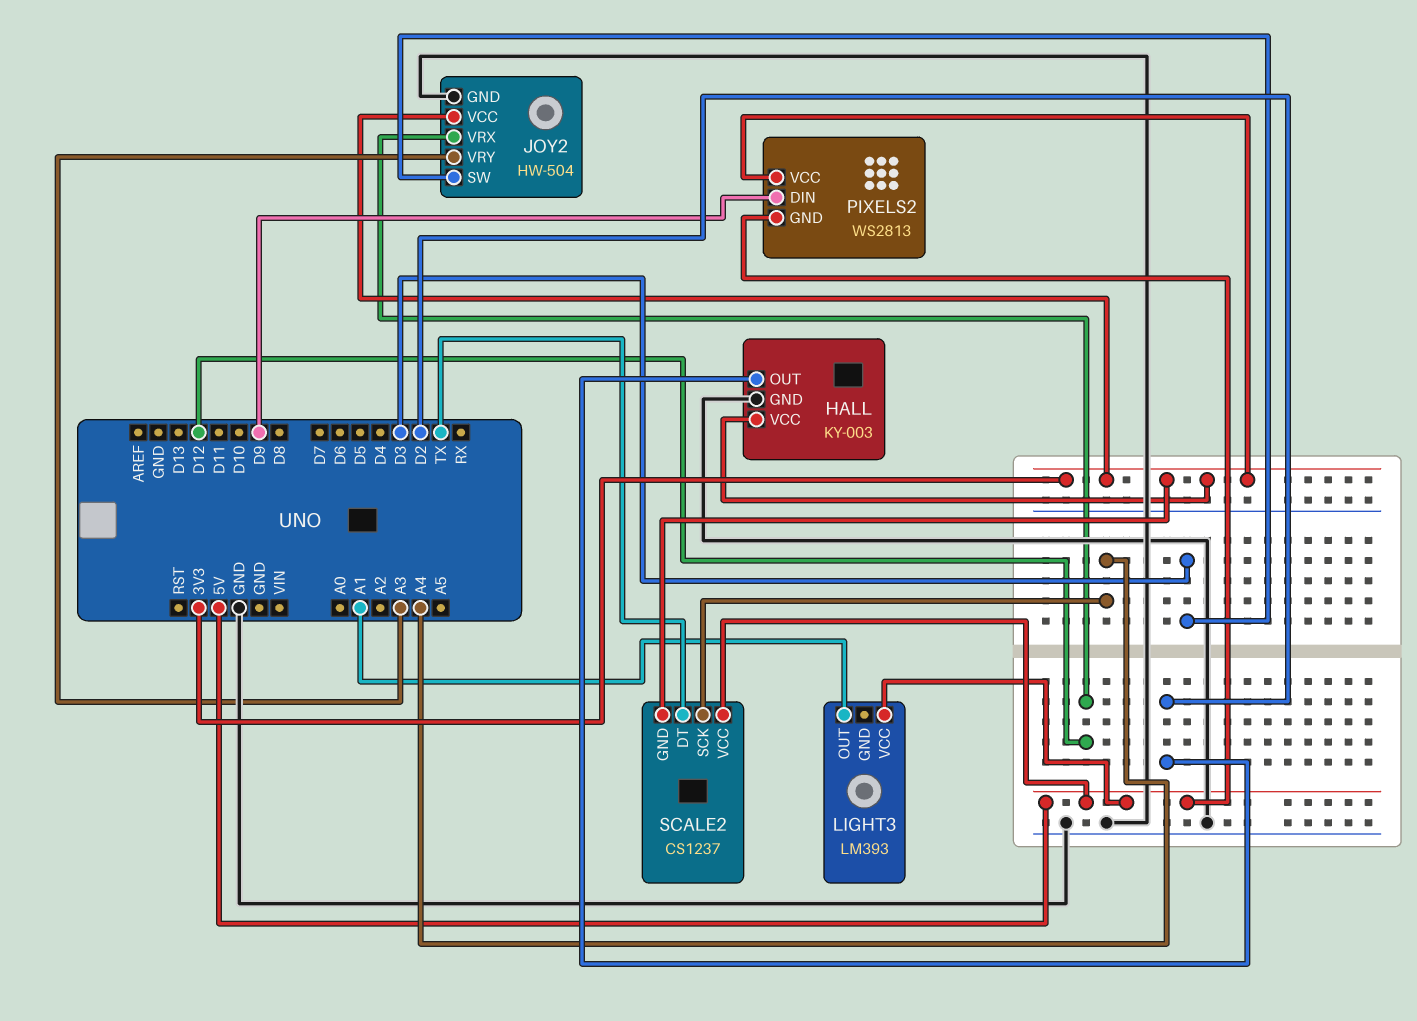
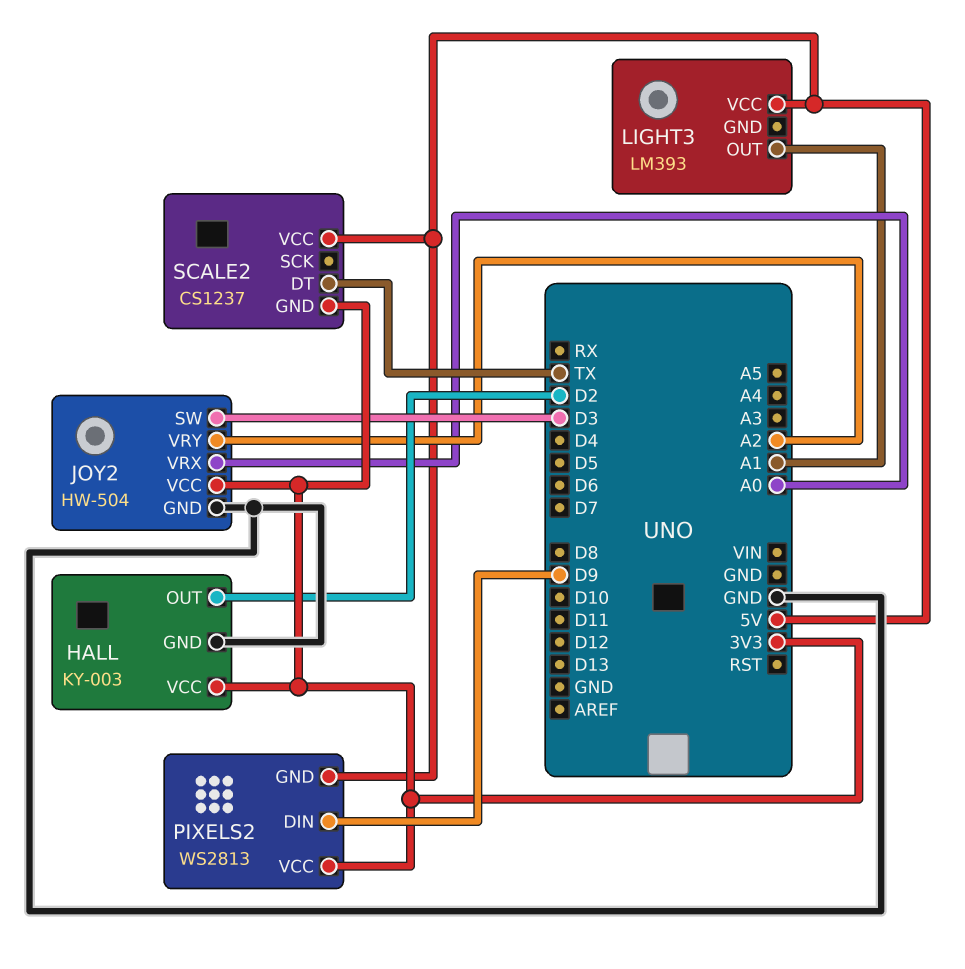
JOY2 pin VRX: D12 -> A0
JOY2 pin VRY: A3 -> A2
SCALE2 pin SCK: A4 -> none

